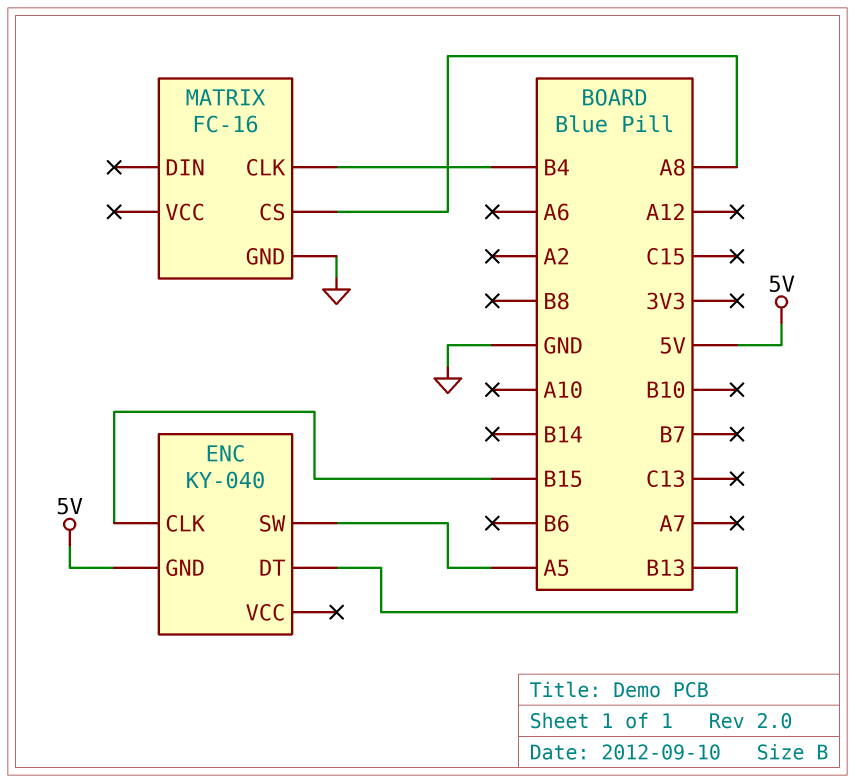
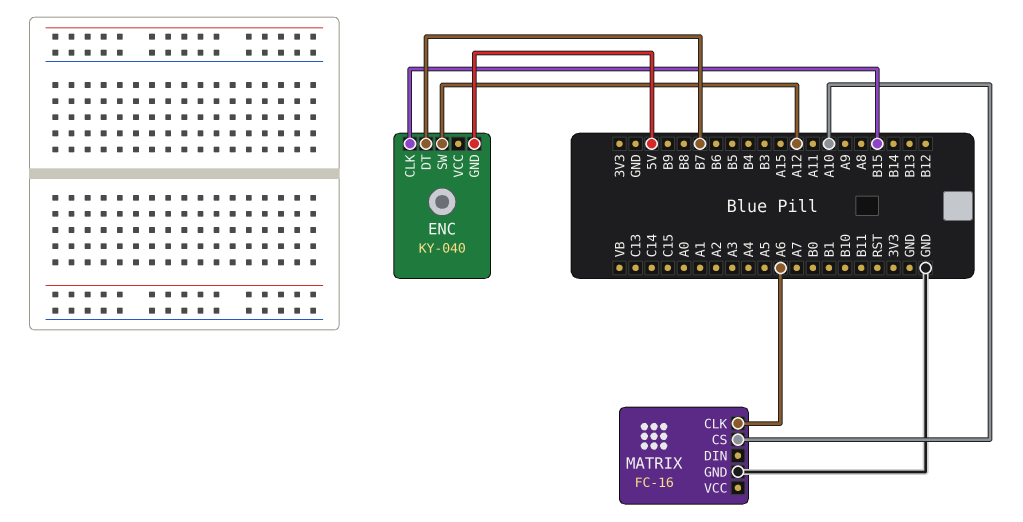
ENC pin DT: B13 -> B7
ENC pin SW: A5 -> A12
MATRIX pin CLK: B4 -> A6
MATRIX pin CS: A8 -> A10

